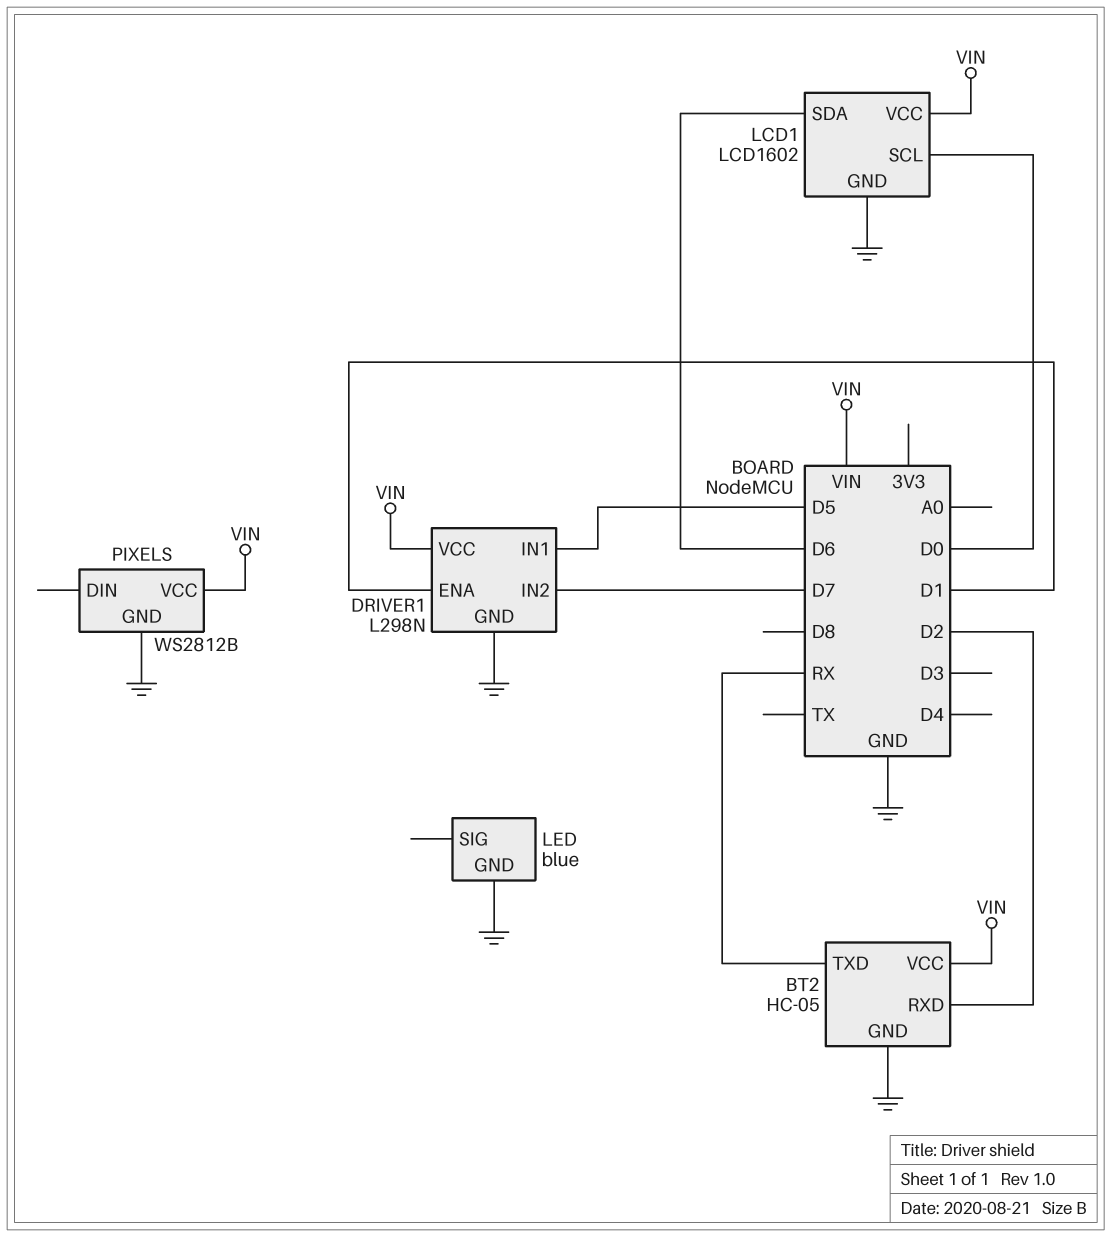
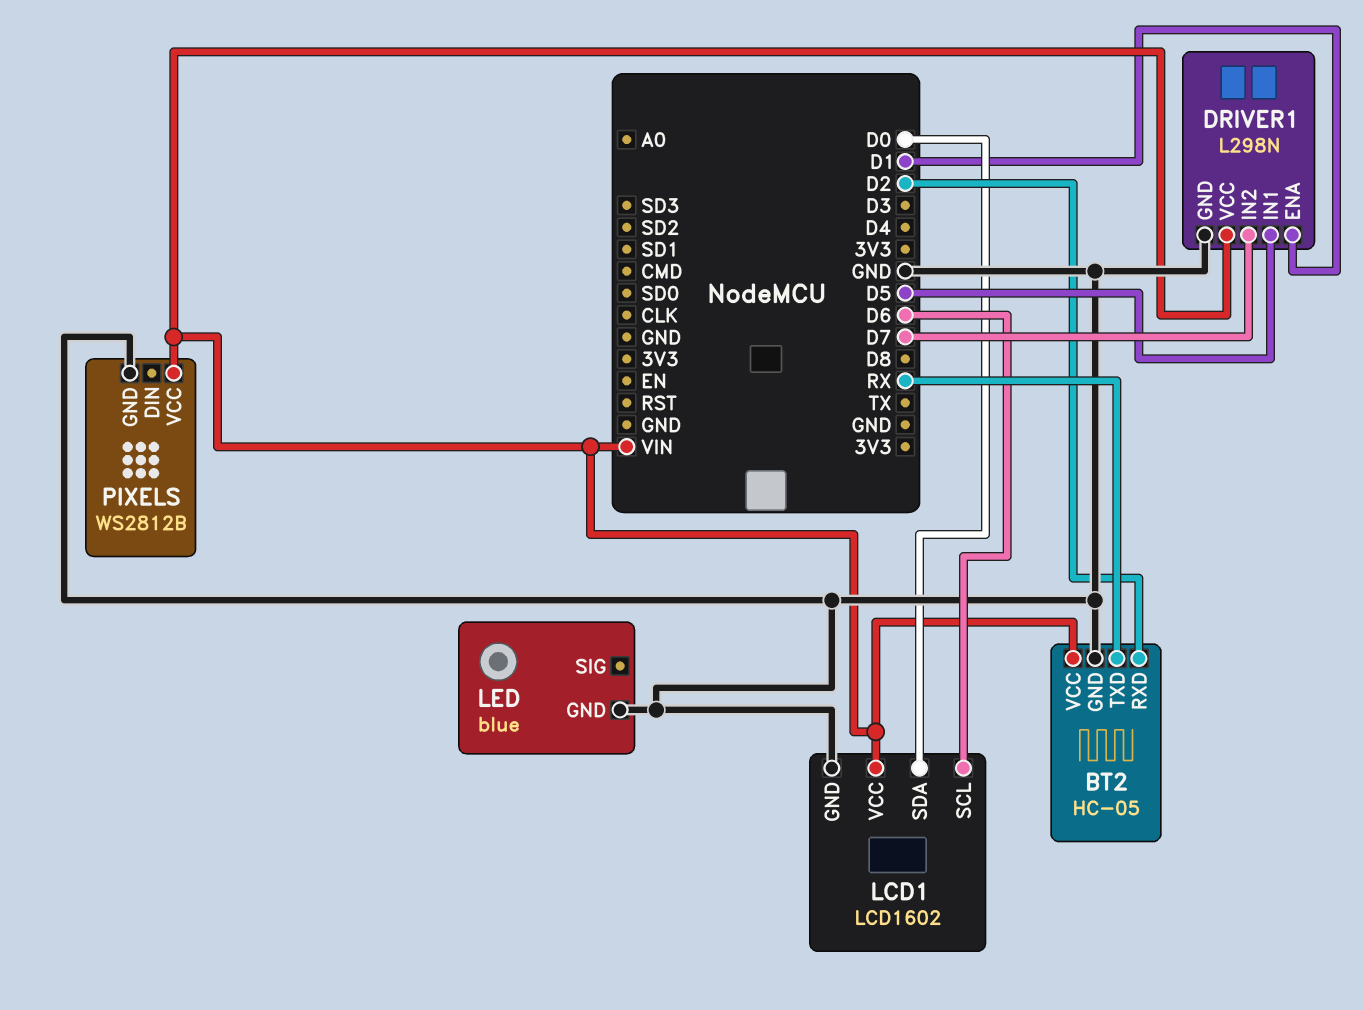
LCD1 pin SCL: D0 -> D6
LCD1 pin SDA: D6 -> D0

